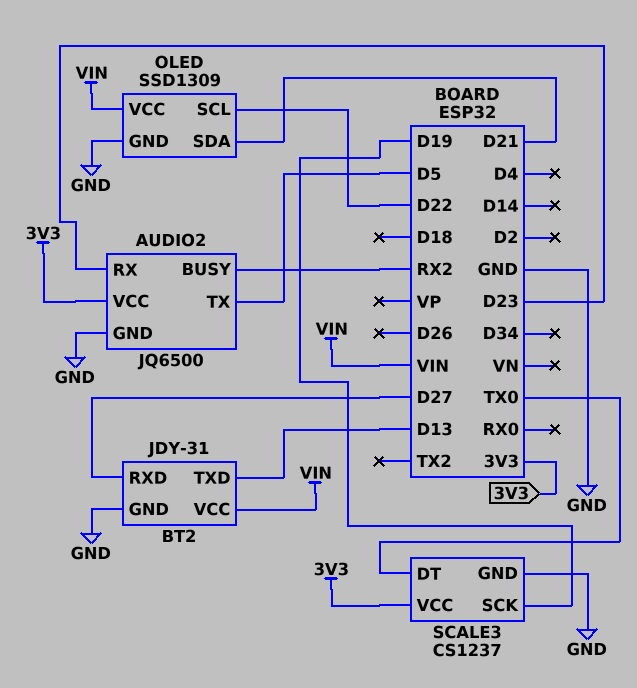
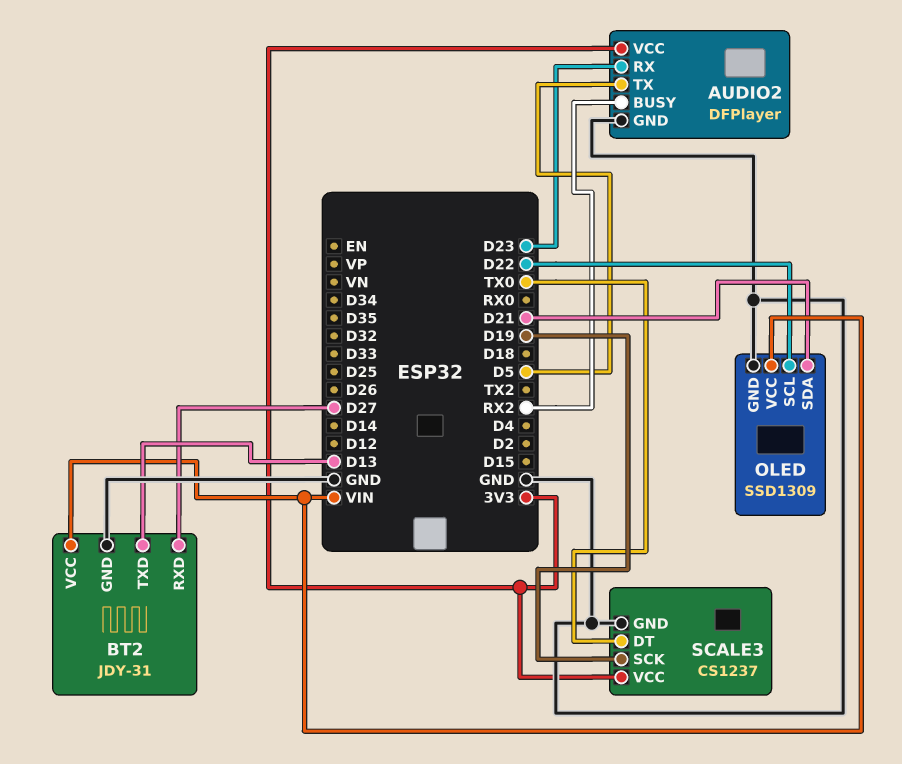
AUDIO2: JQ6500 -> DFPlayer

